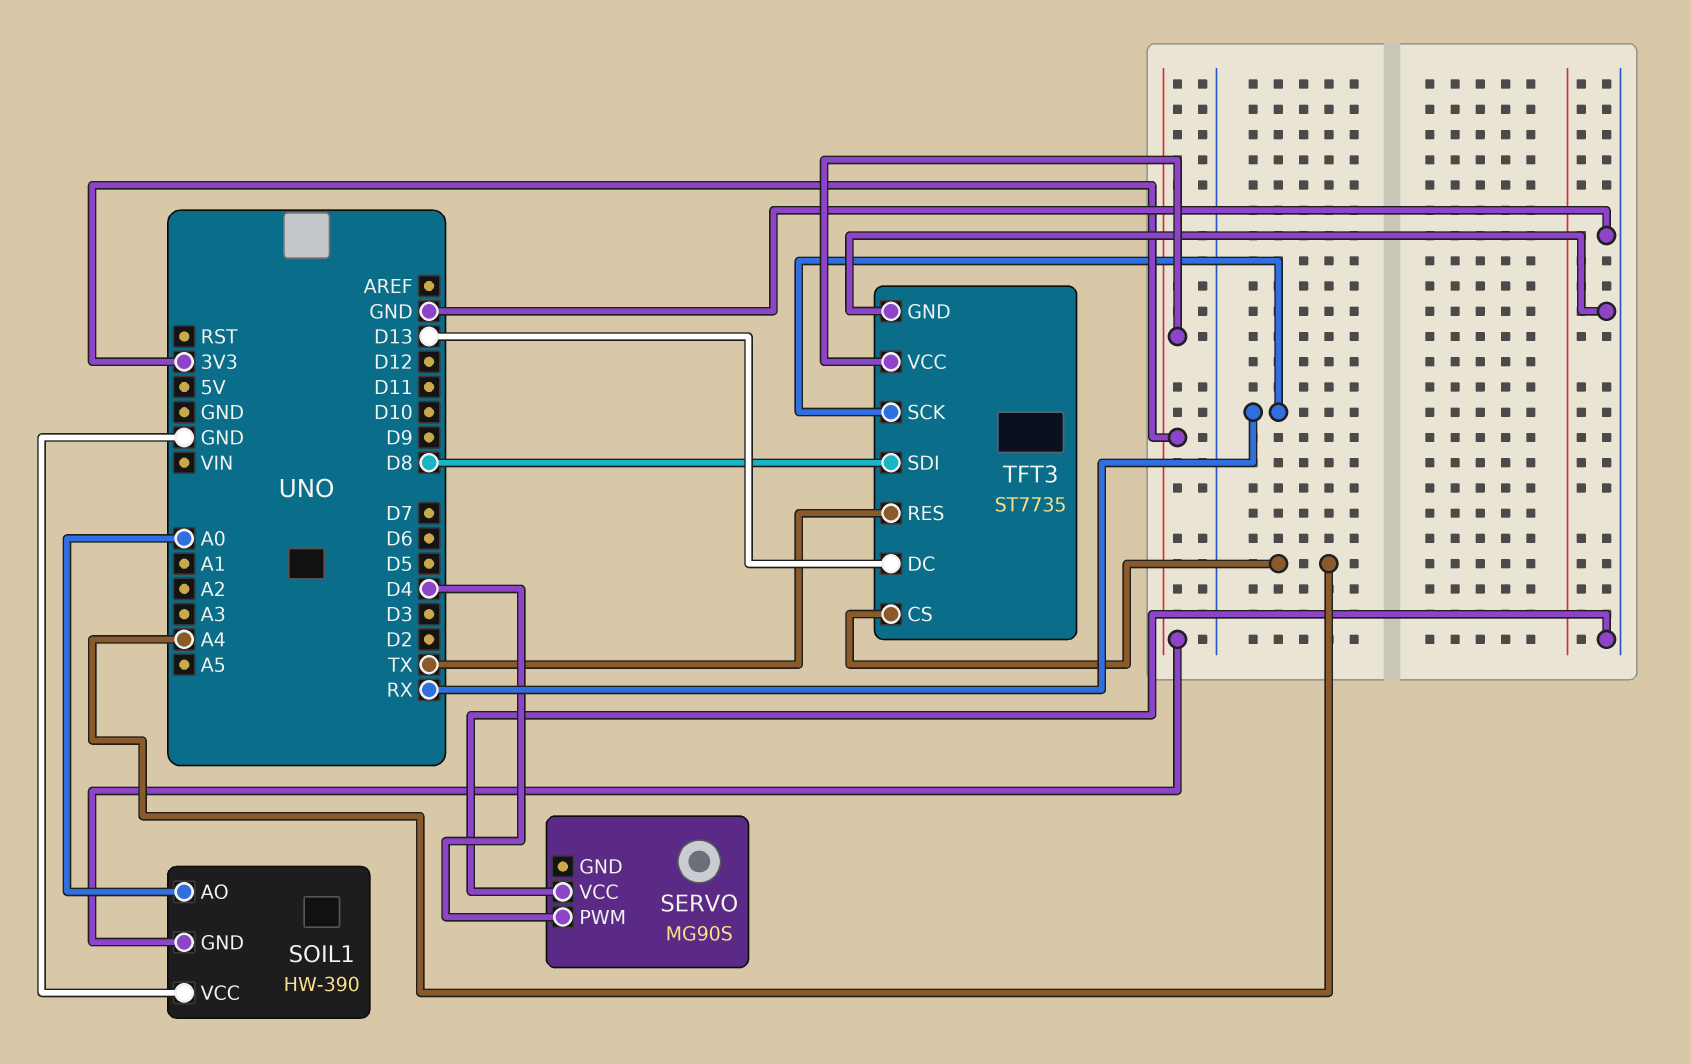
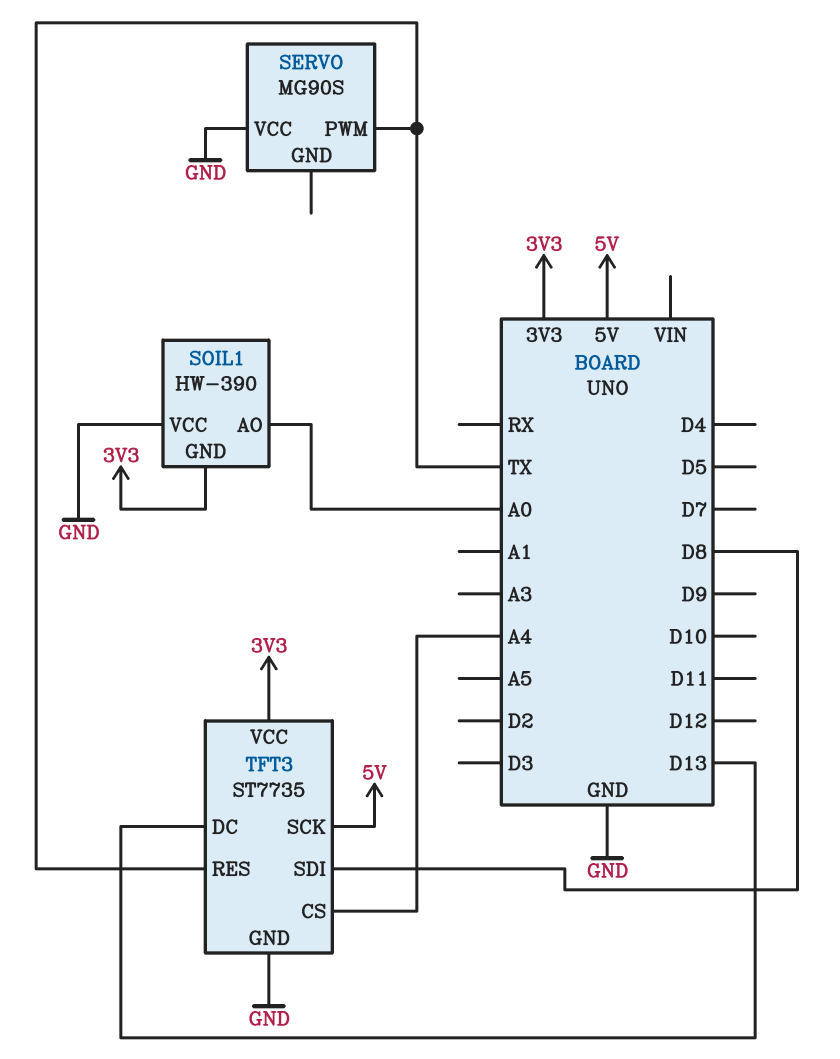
SERVO pin PWM: D4 -> TX
TFT3 pin SCK: RX -> 5V

